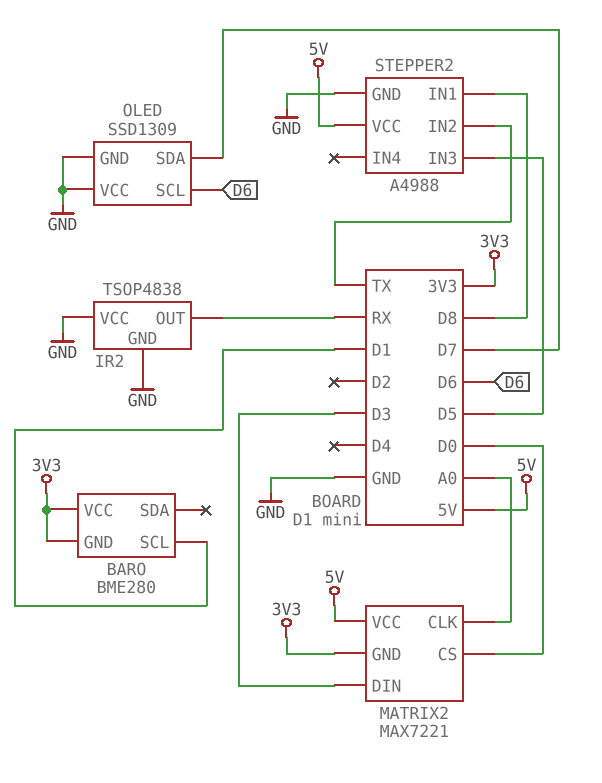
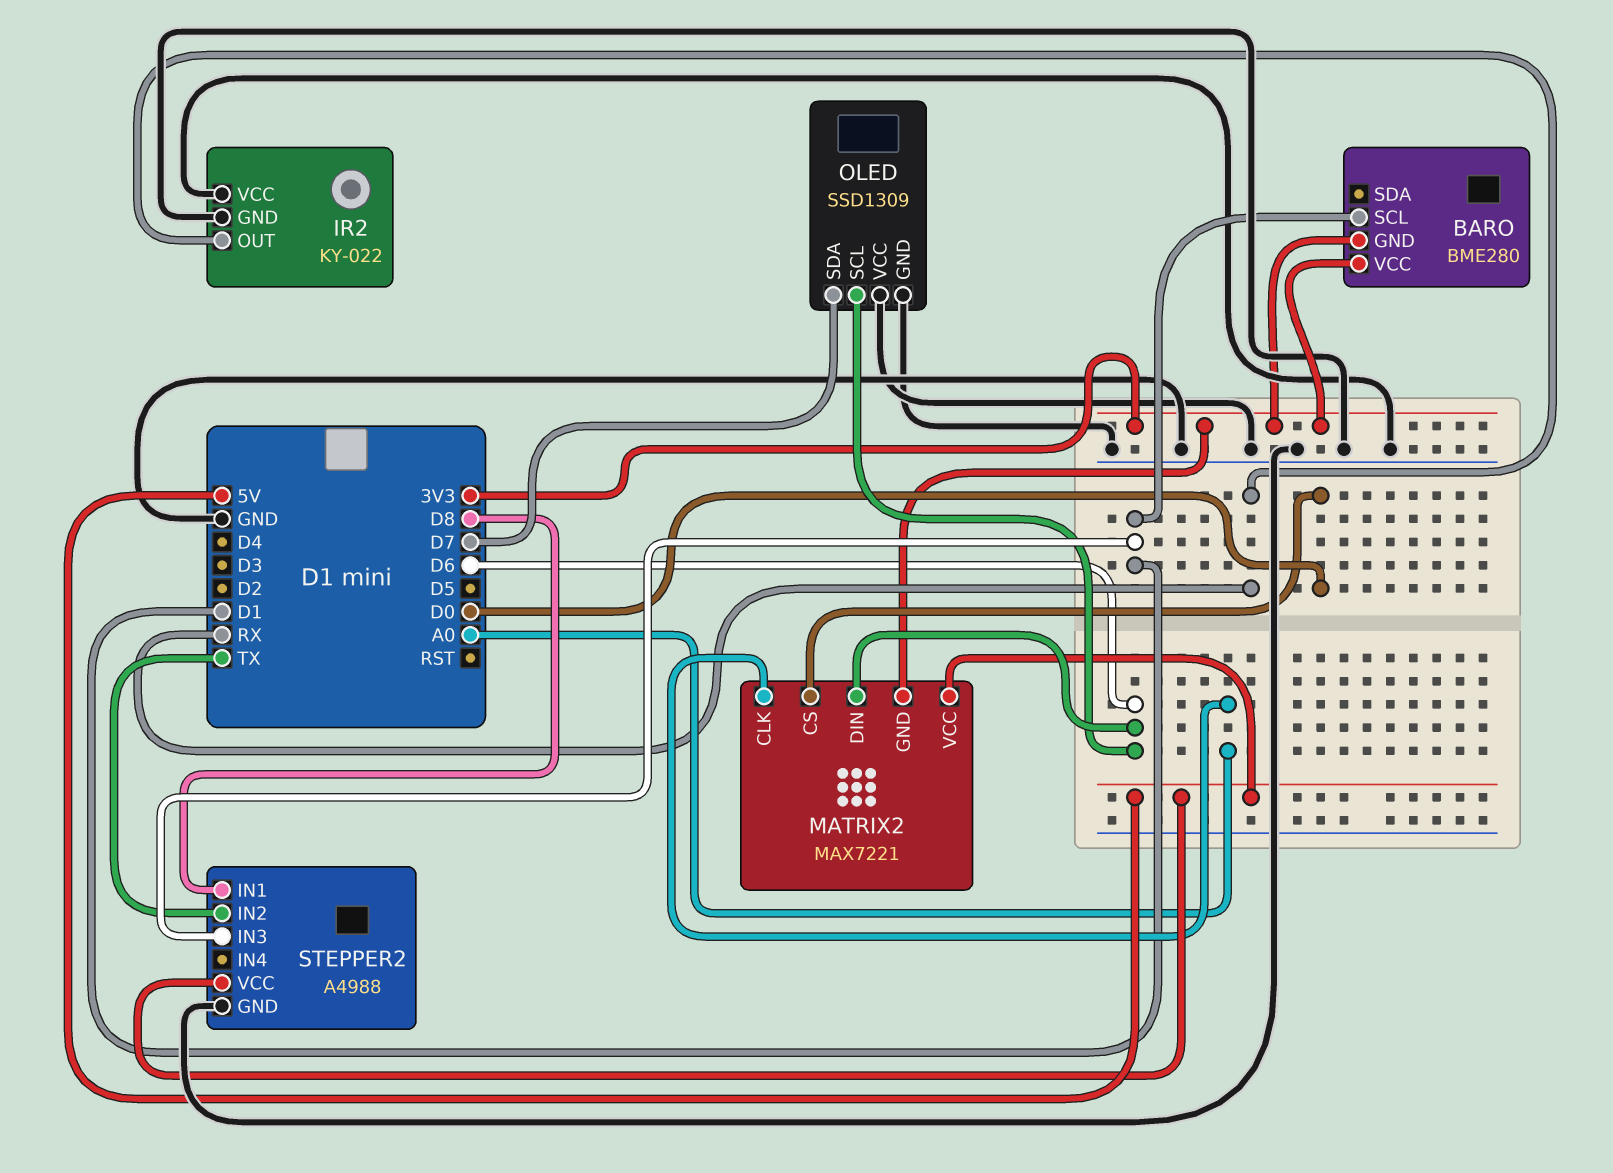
IR2: TSOP4838 -> KY-022
MATRIX2 pin DIN: D3 -> D6
STEPPER2 pin IN3: D5 -> D1

